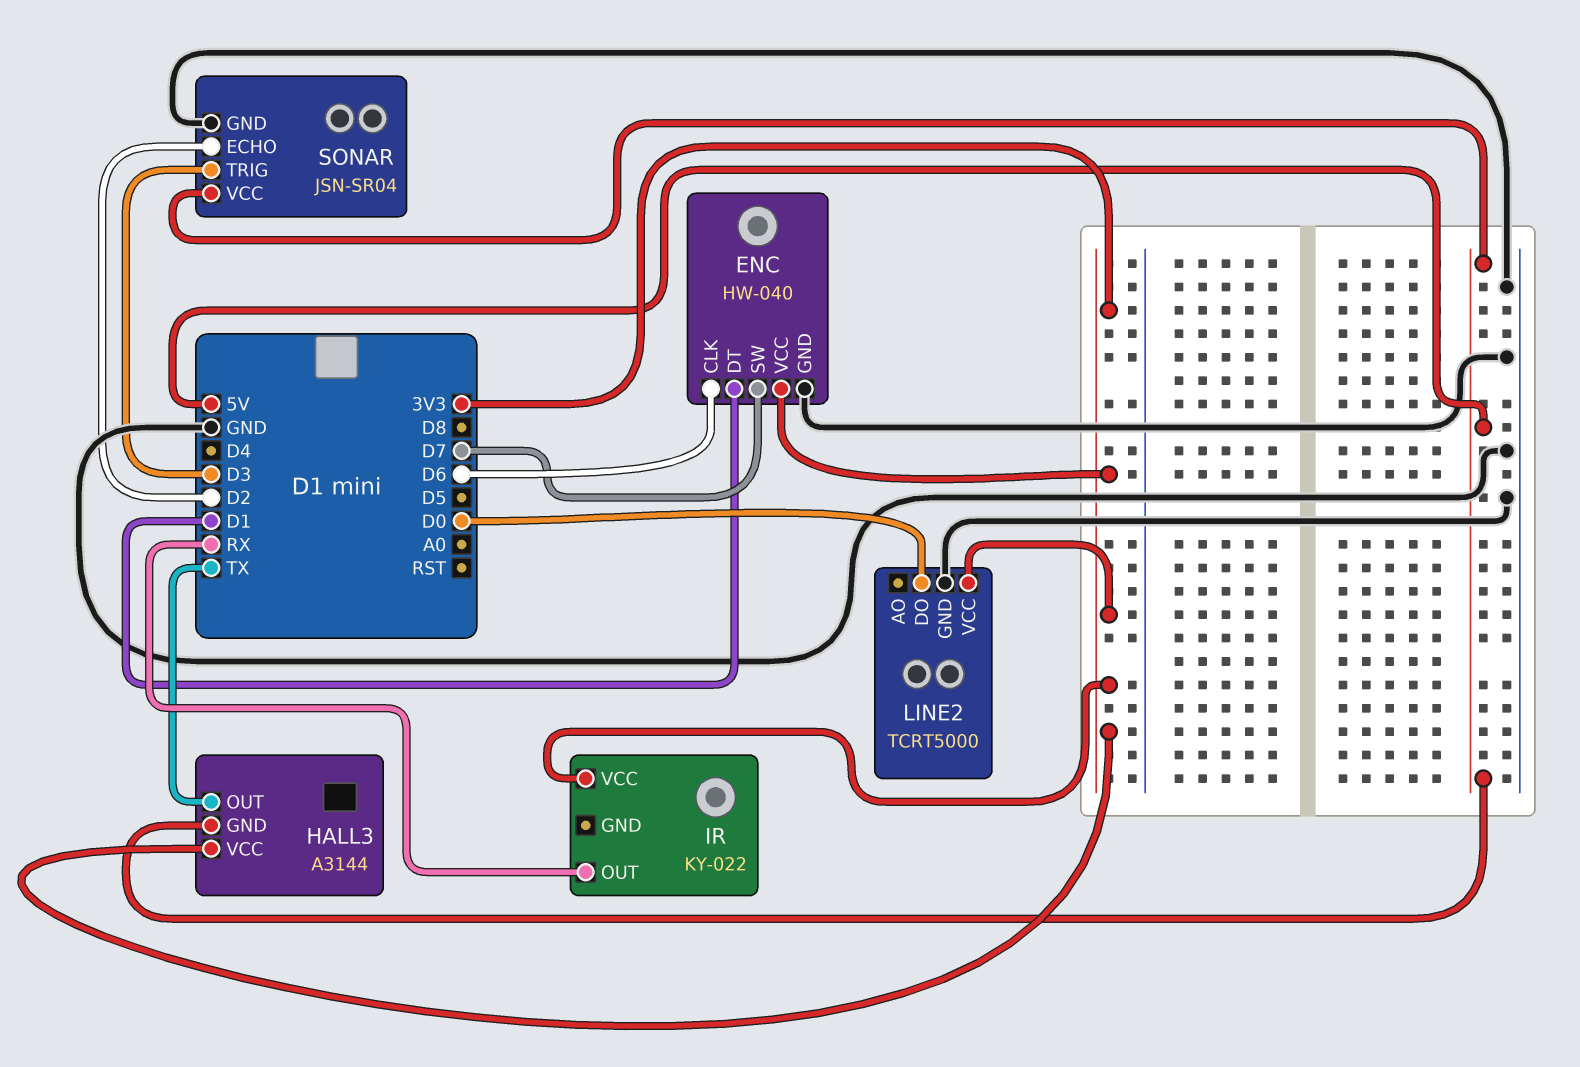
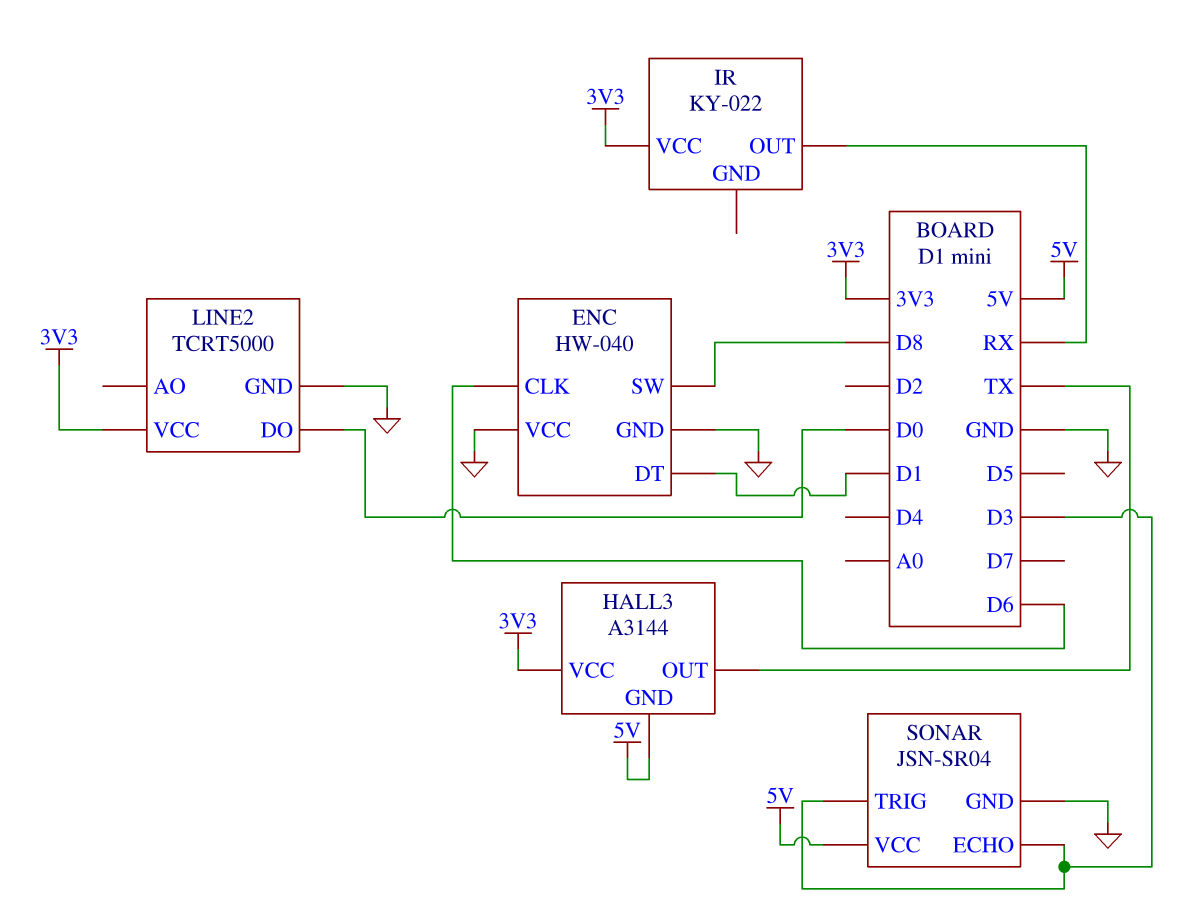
ENC pin SW: D7 -> D8
ENC pin VCC: 3V3 -> GND
SONAR pin ECHO: D2 -> D3

